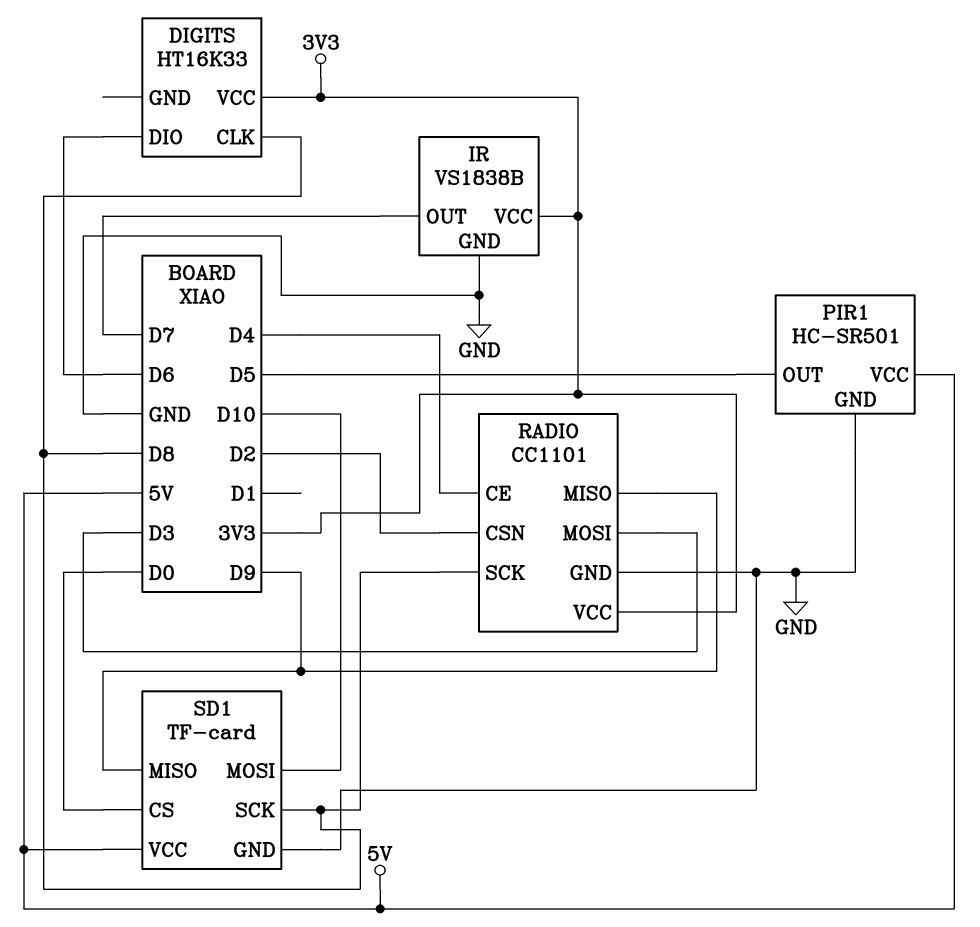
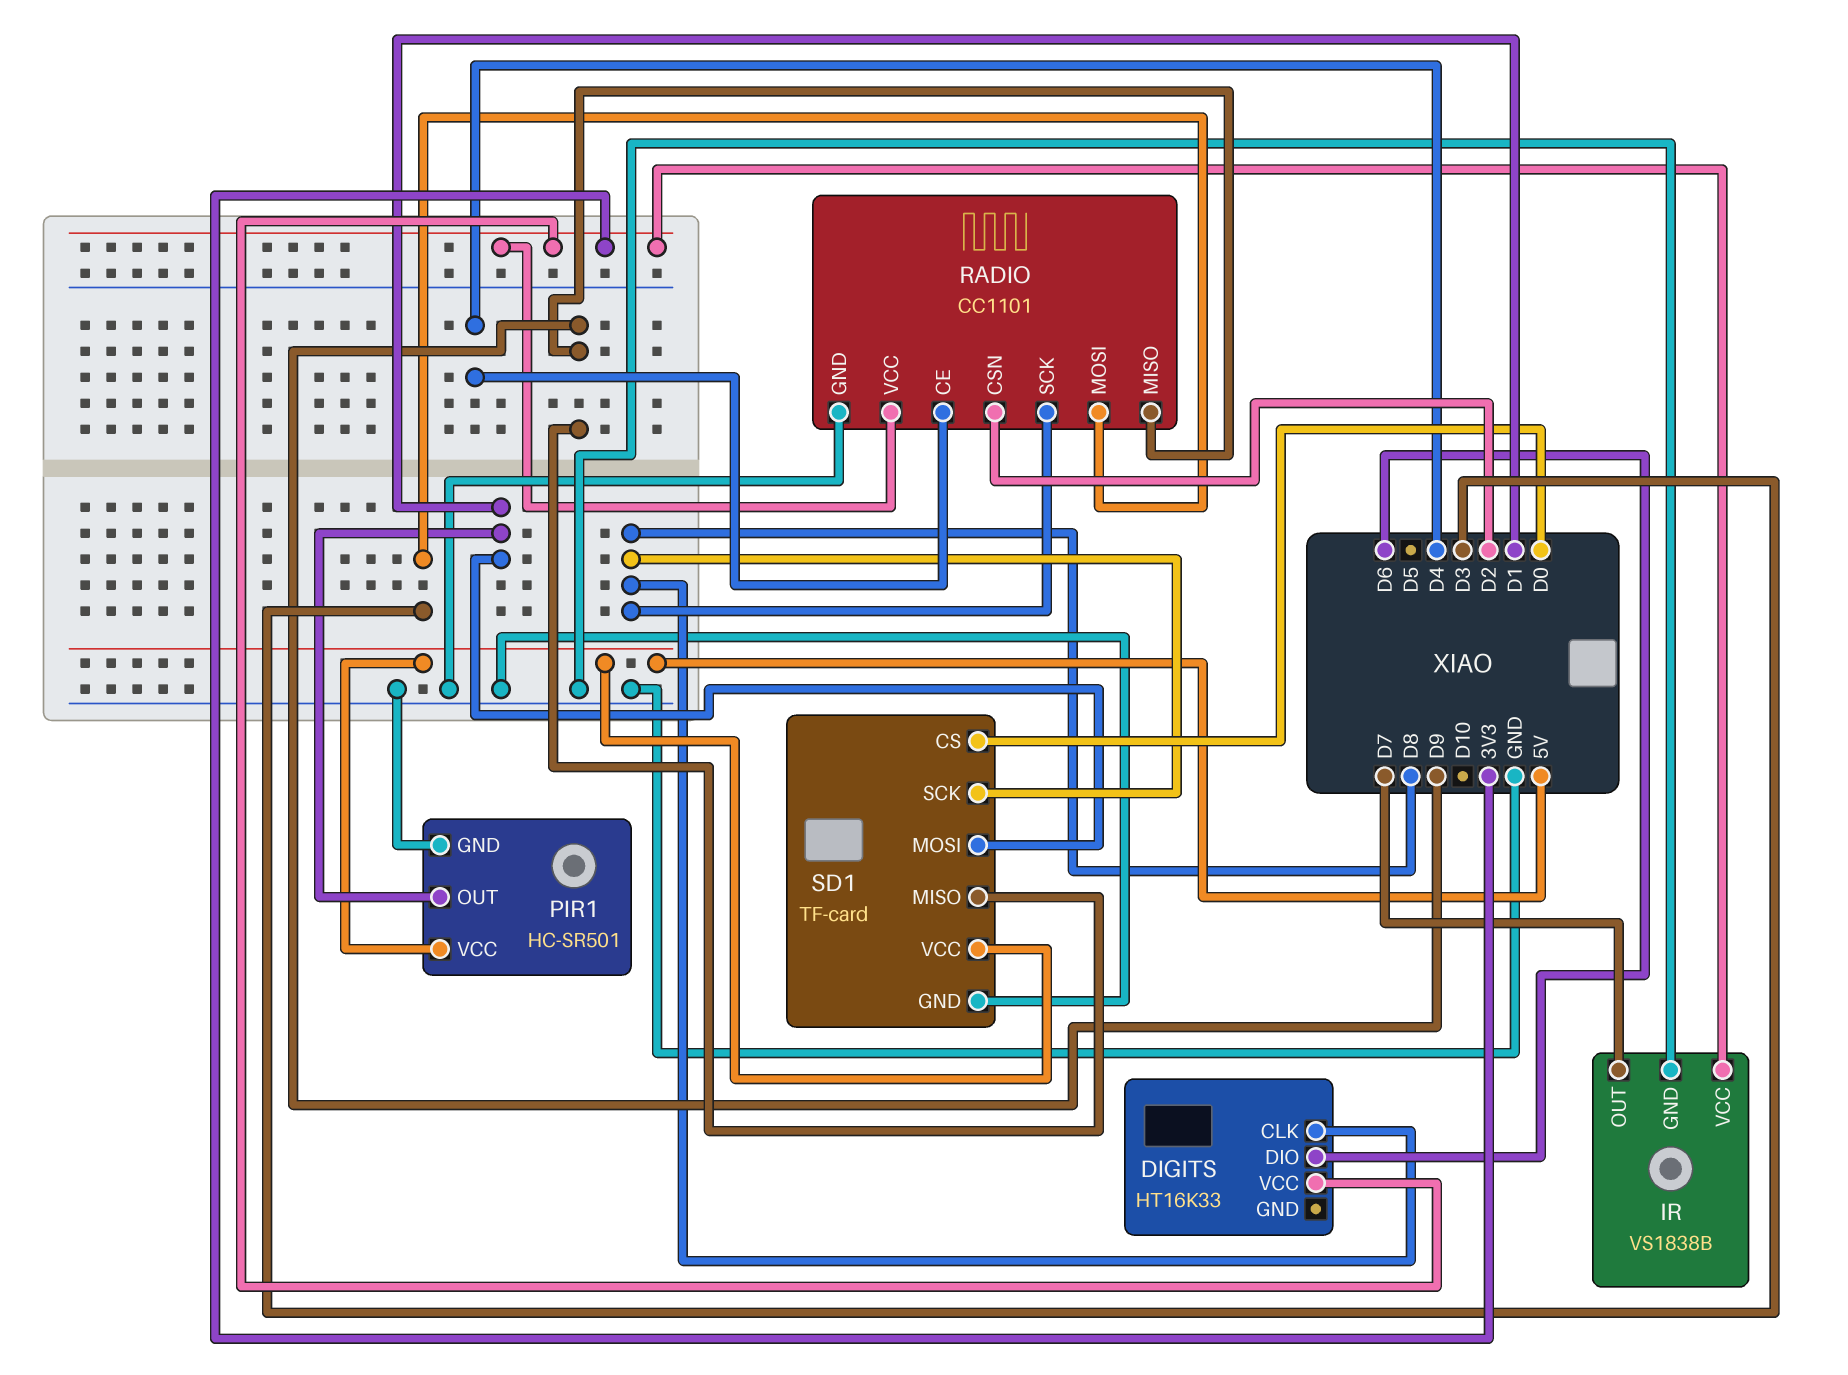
PIR1 pin OUT: D5 -> D1
SD1 pin MOSI: D10 -> D1

